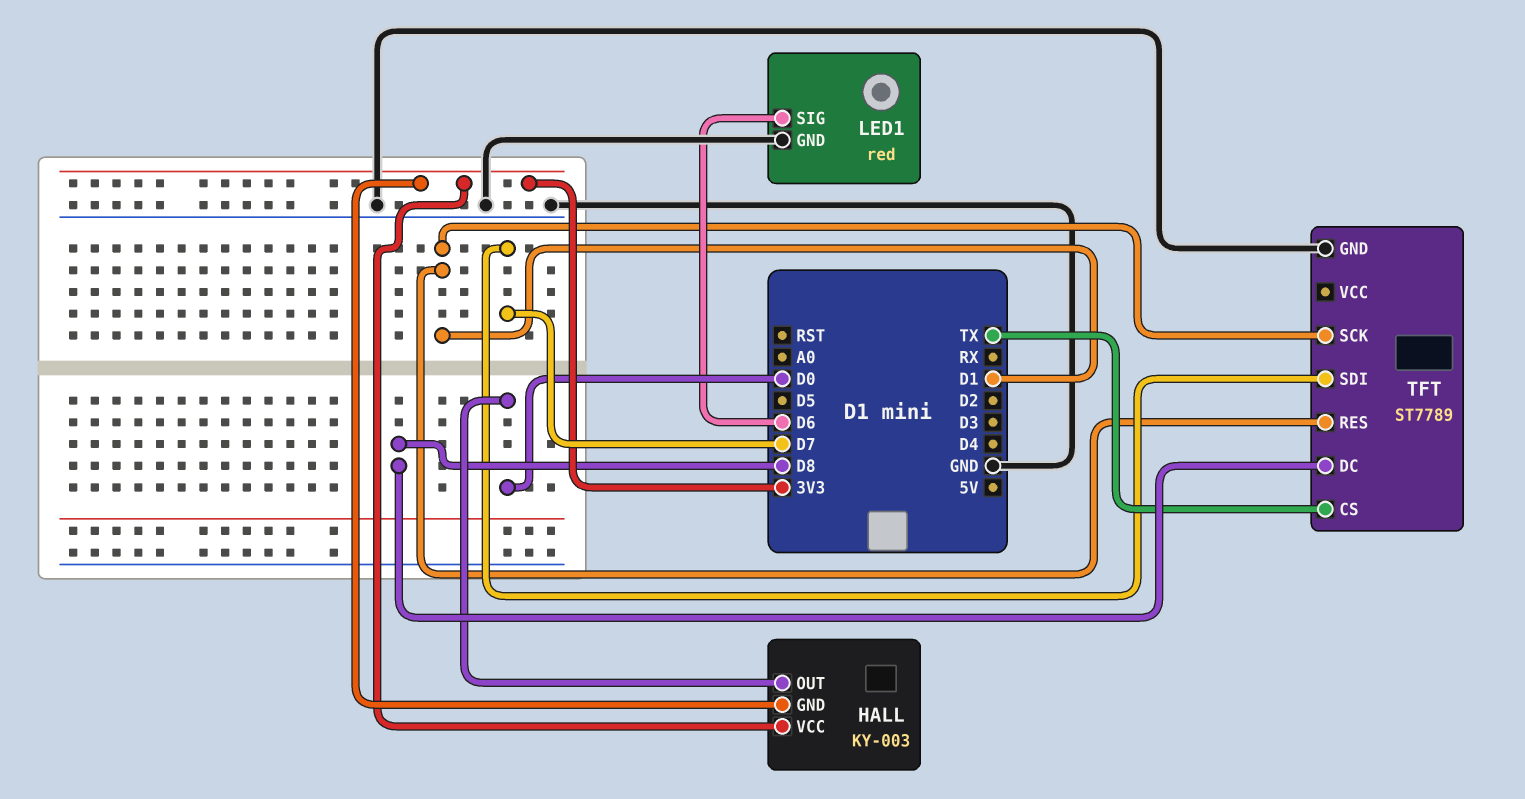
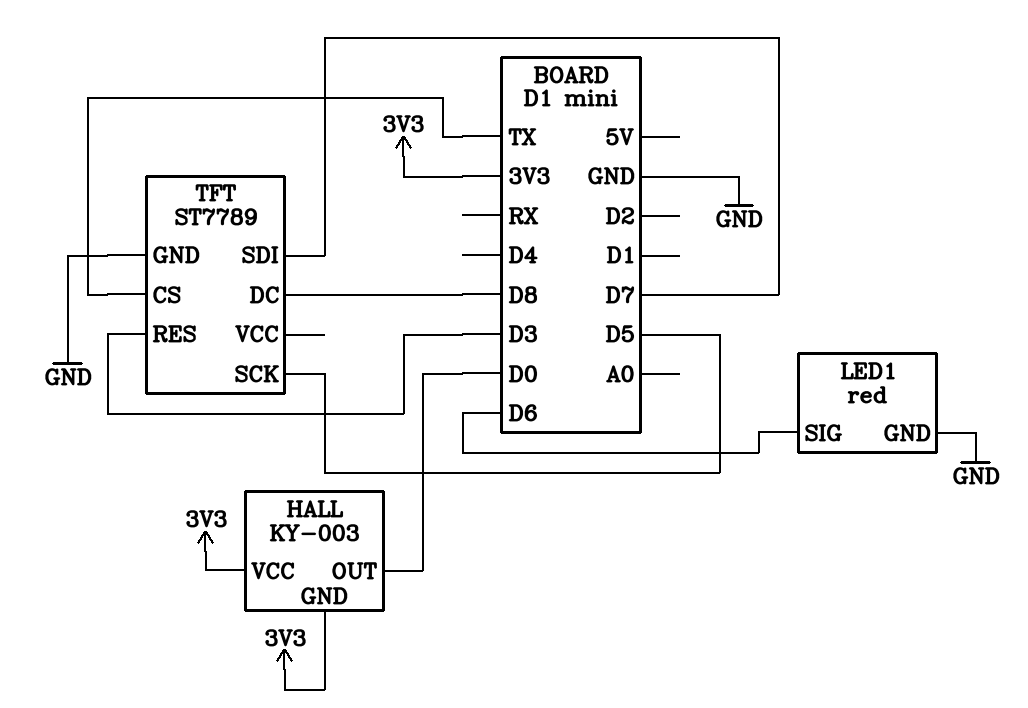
TFT pin RES: D1 -> D3
TFT pin SCK: D1 -> D5

